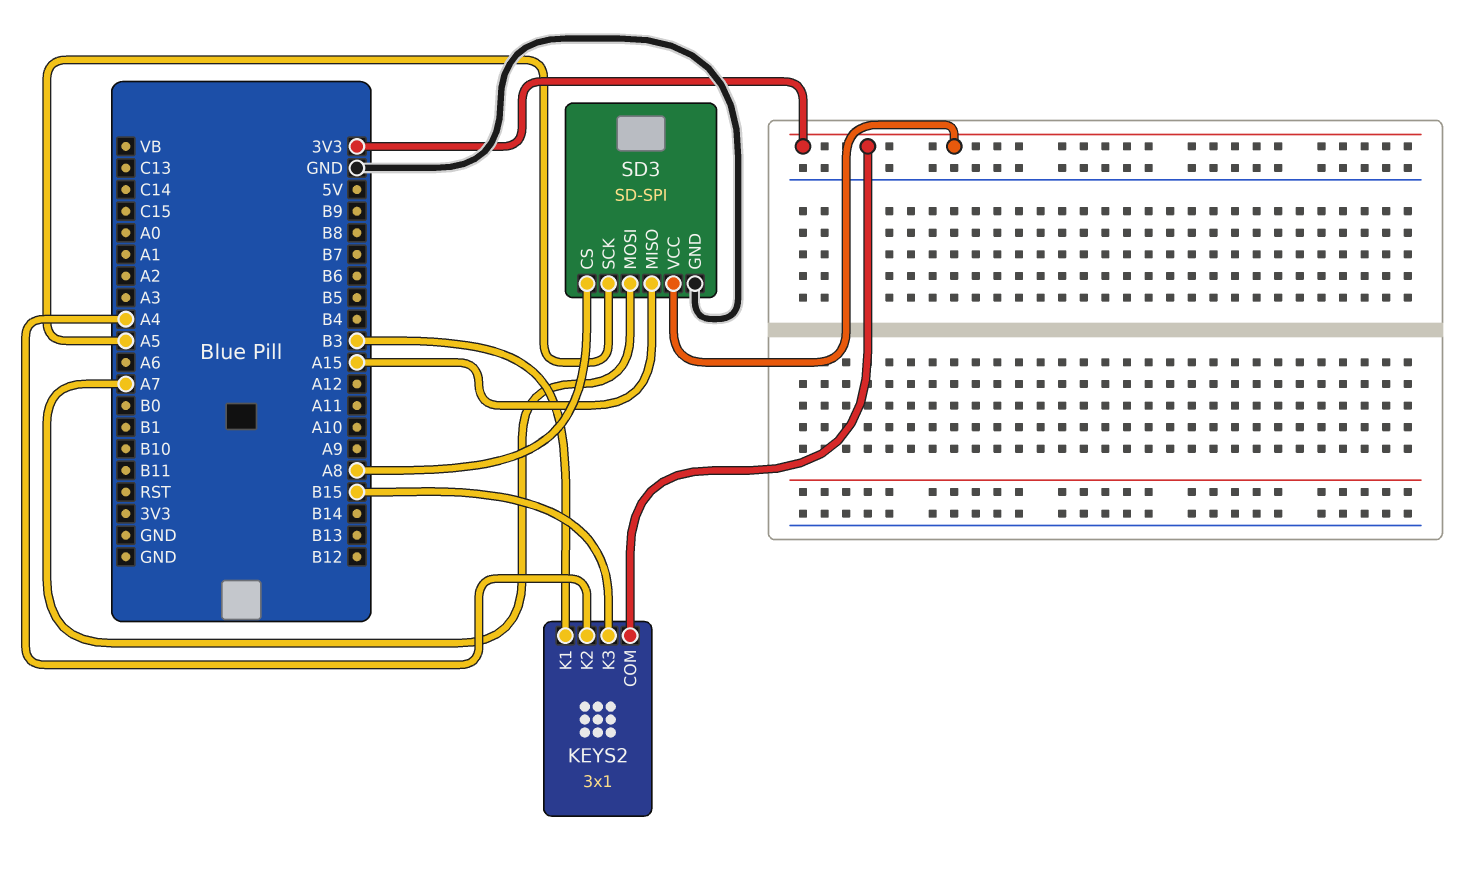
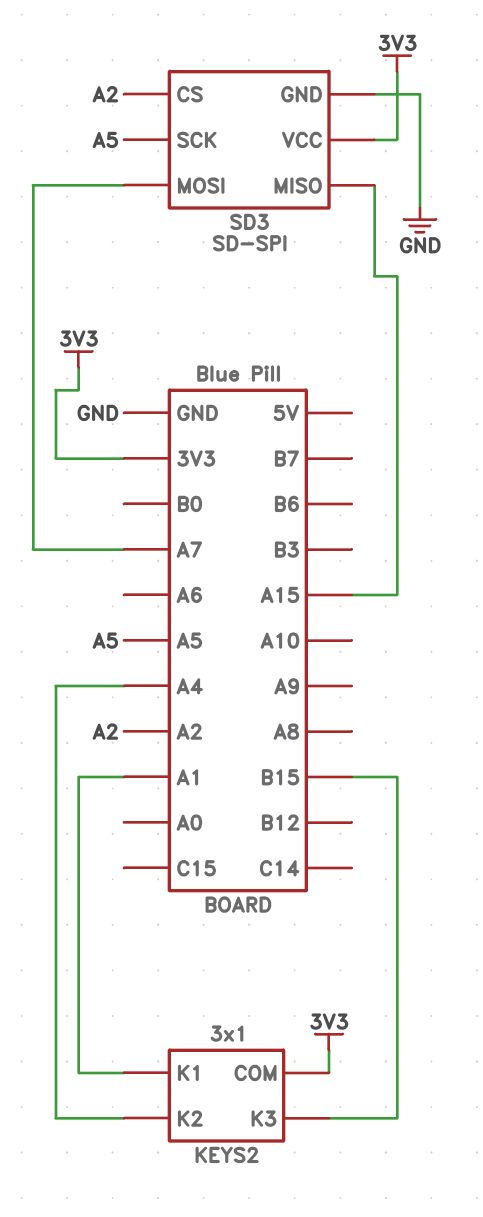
KEYS2 pin K1: B3 -> A1
SD3 pin CS: A8 -> A2

